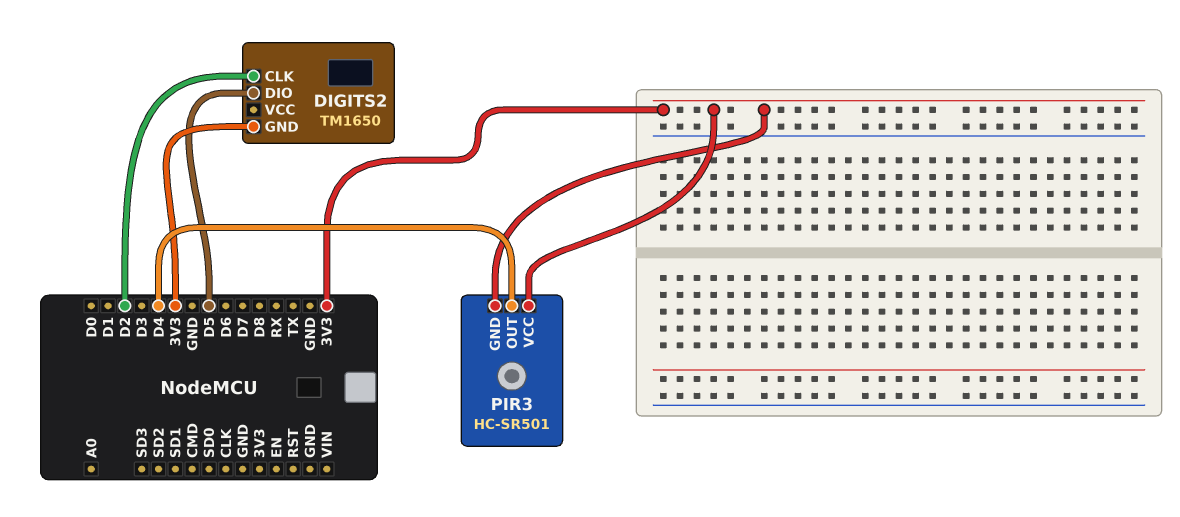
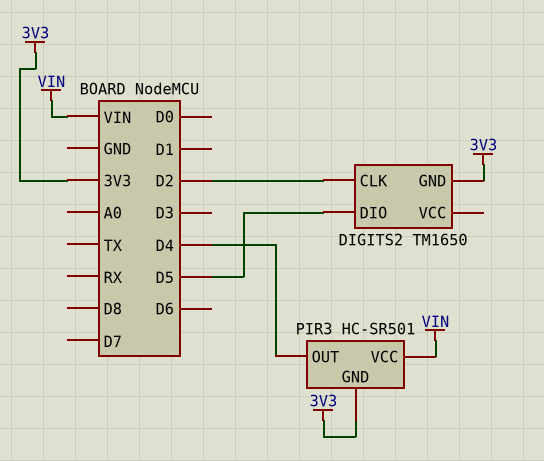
PIR3 pin VCC: 3V3 -> VIN

